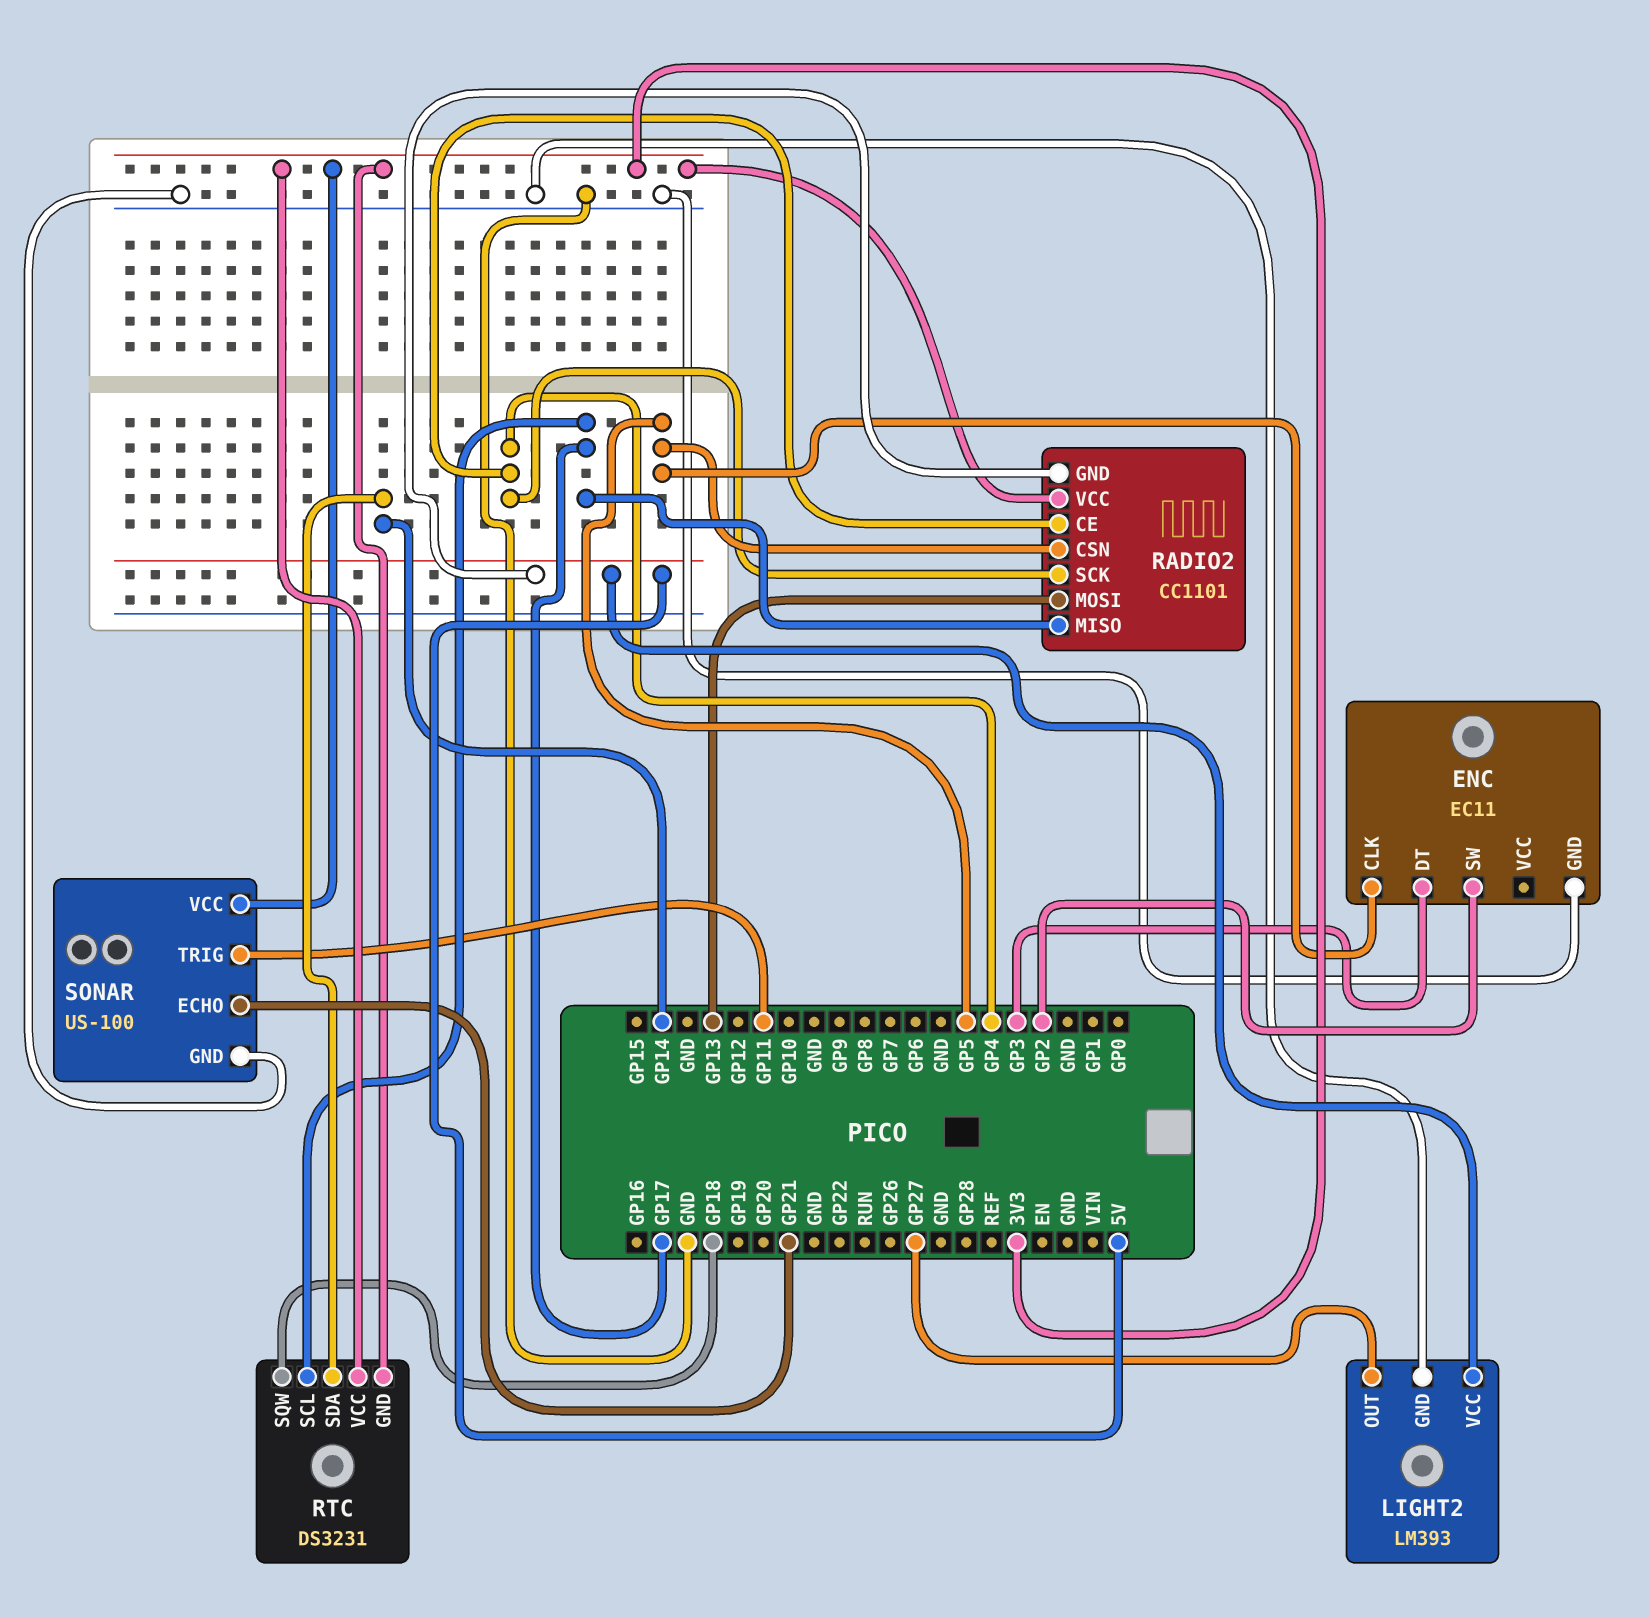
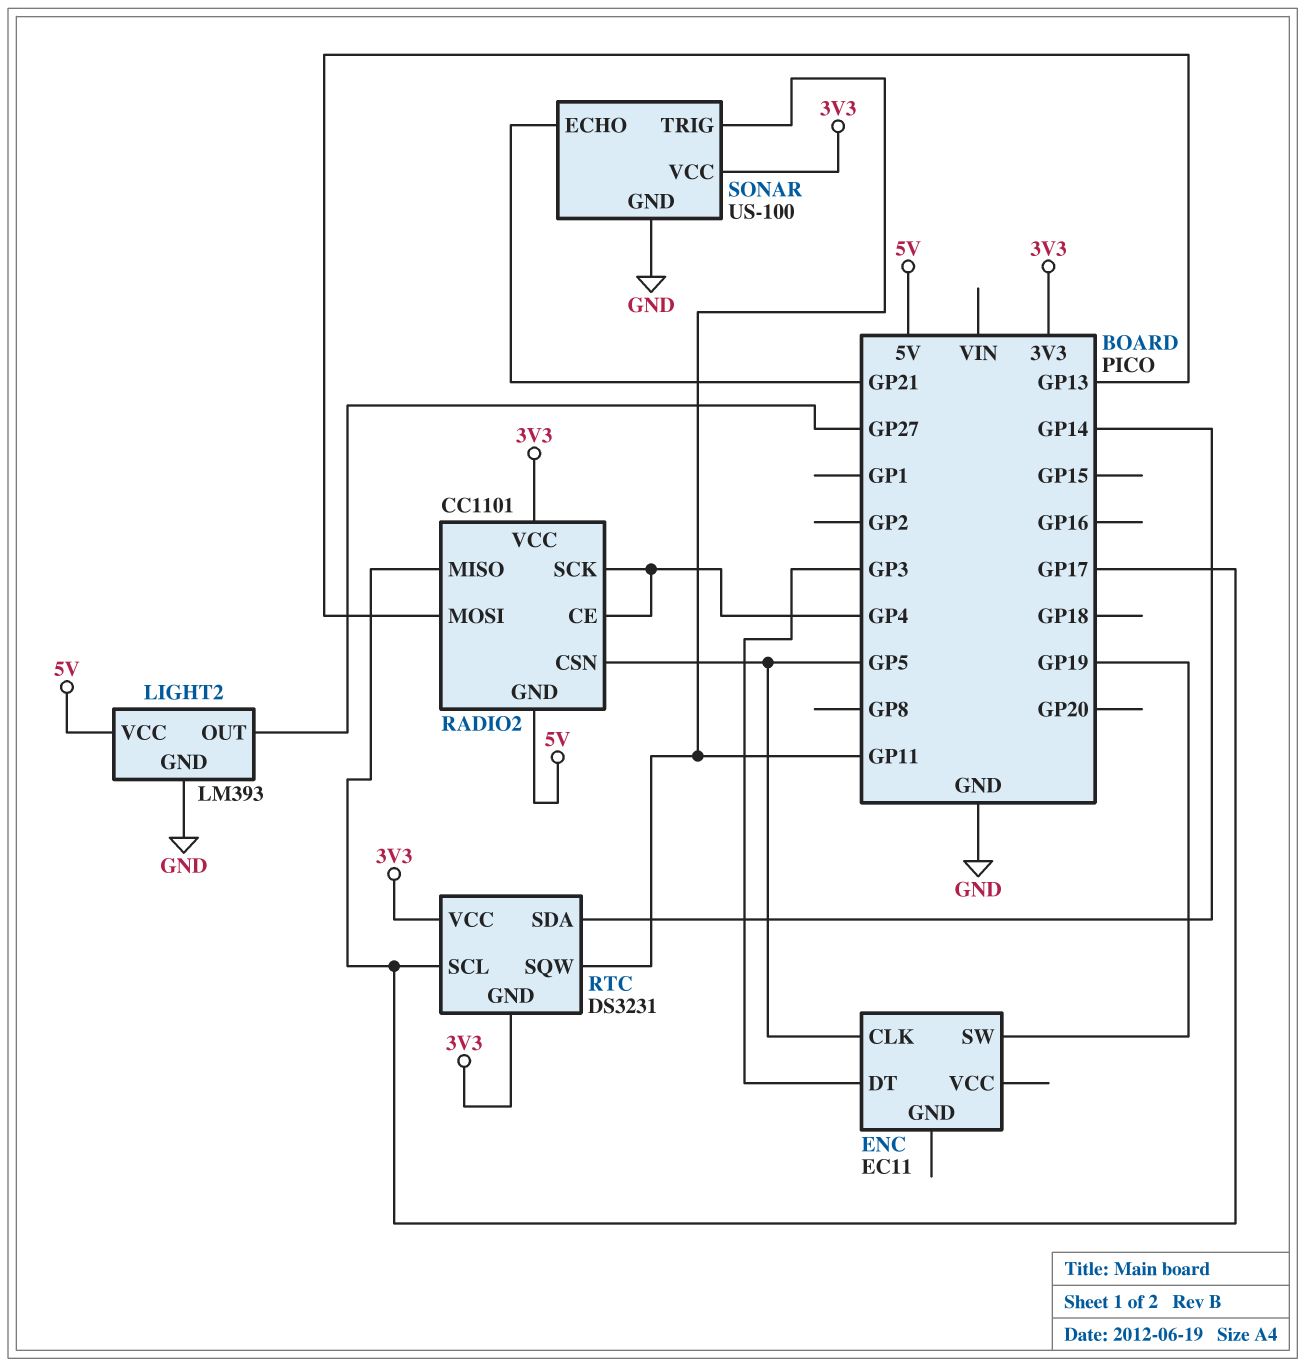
ENC pin GND: GND -> none
ENC pin SW: GP2 -> GP19
RTC pin SQW: GP18 -> GP11

